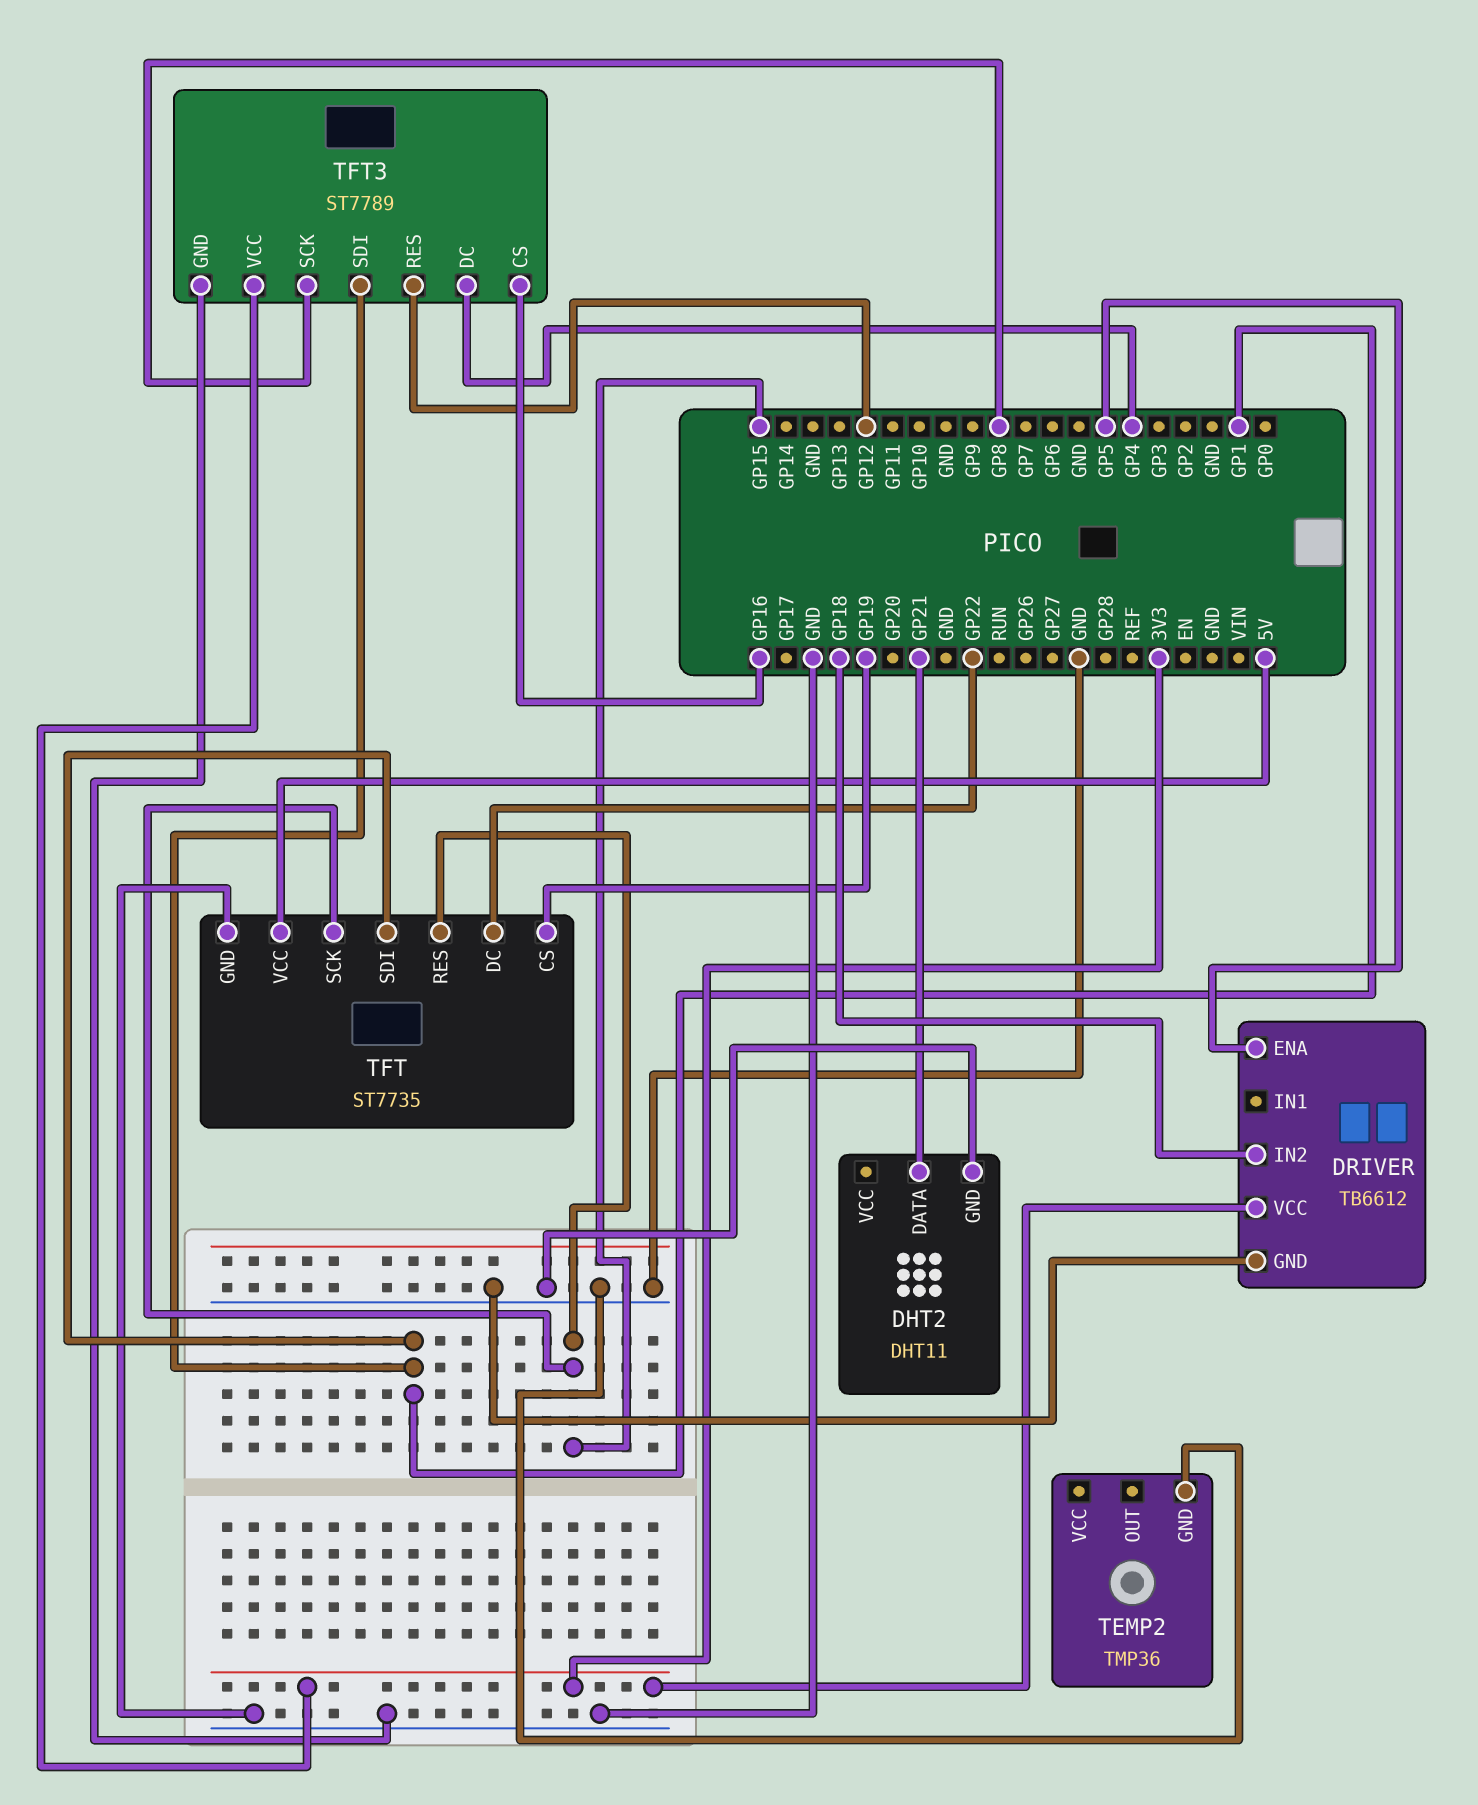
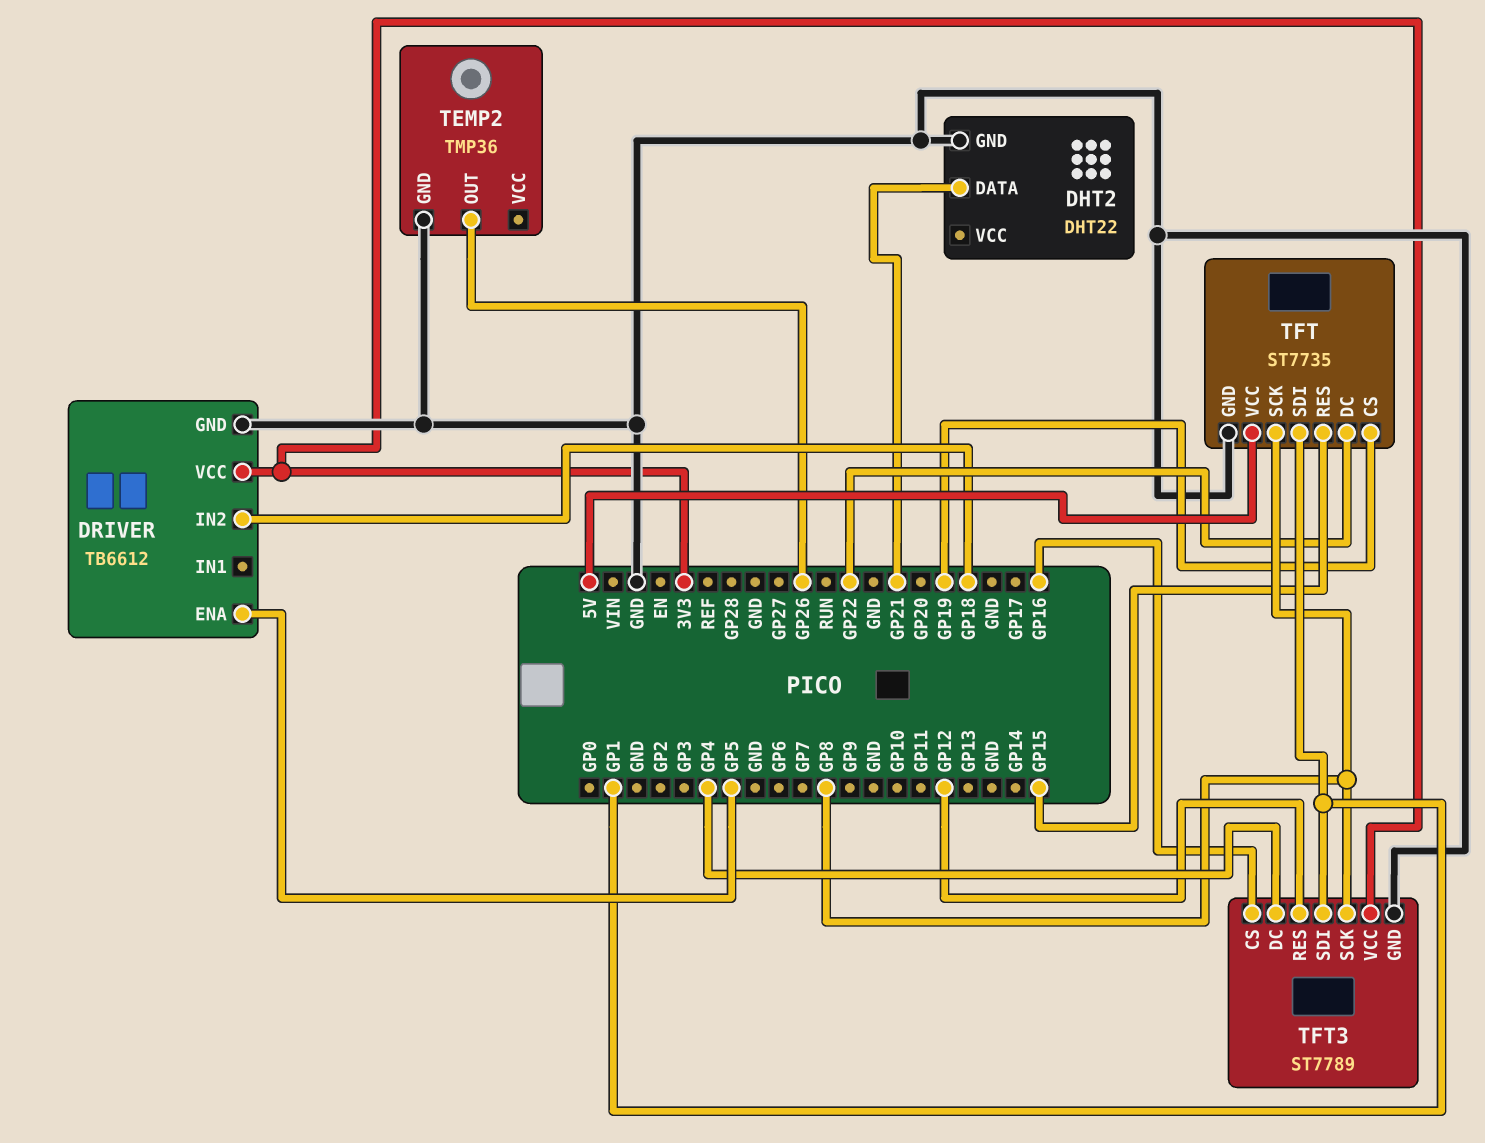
DHT2: DHT11 -> DHT22
TEMP2 pin OUT: none -> GP26
TFT pin SCK: GP15 -> GP8

